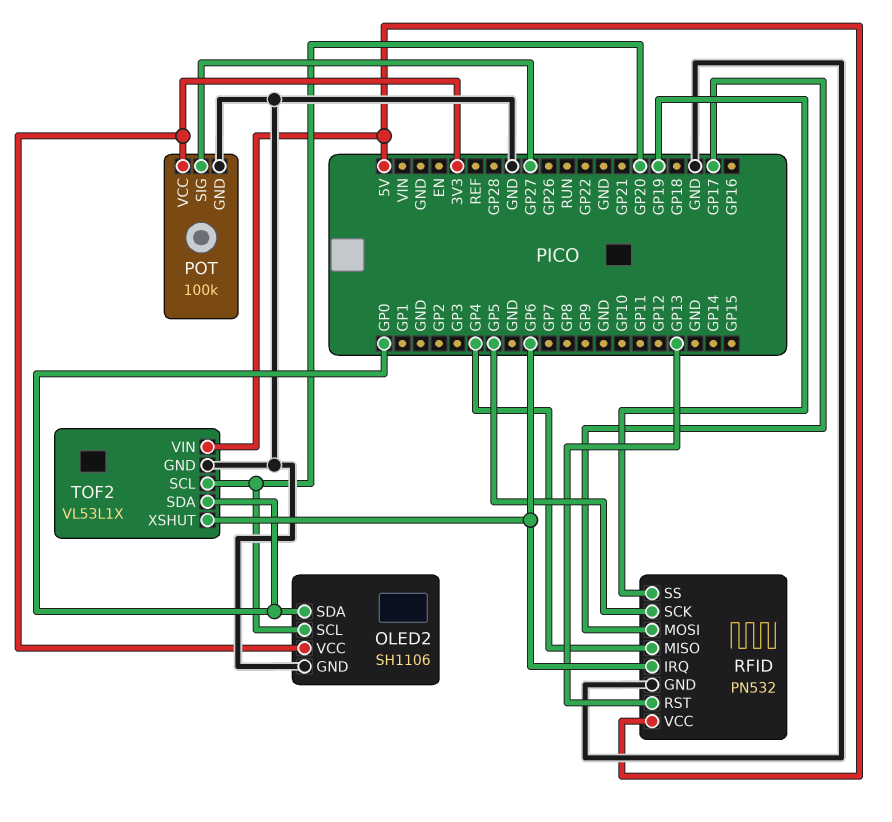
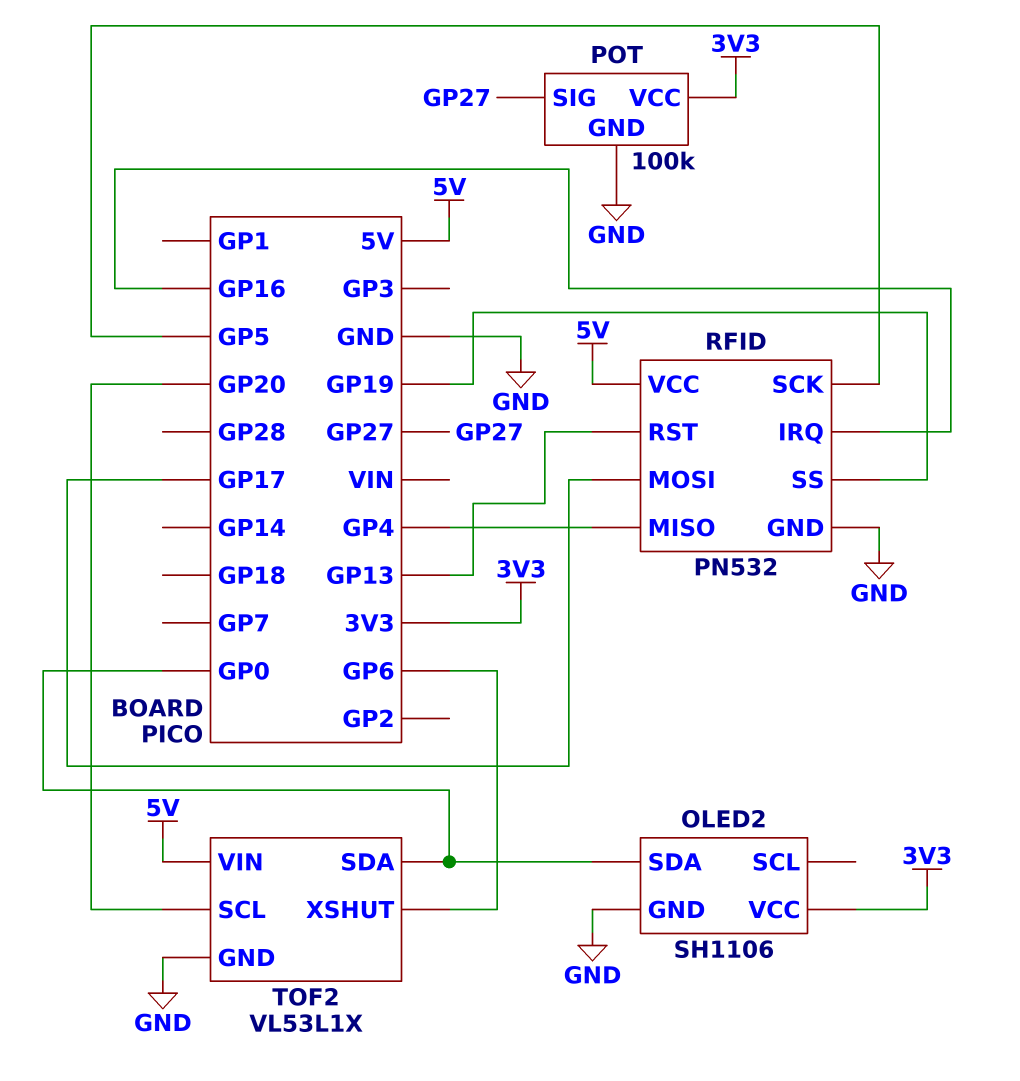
OLED2 pin SCL: GP20 -> none
RFID pin IRQ: GP6 -> GP16

